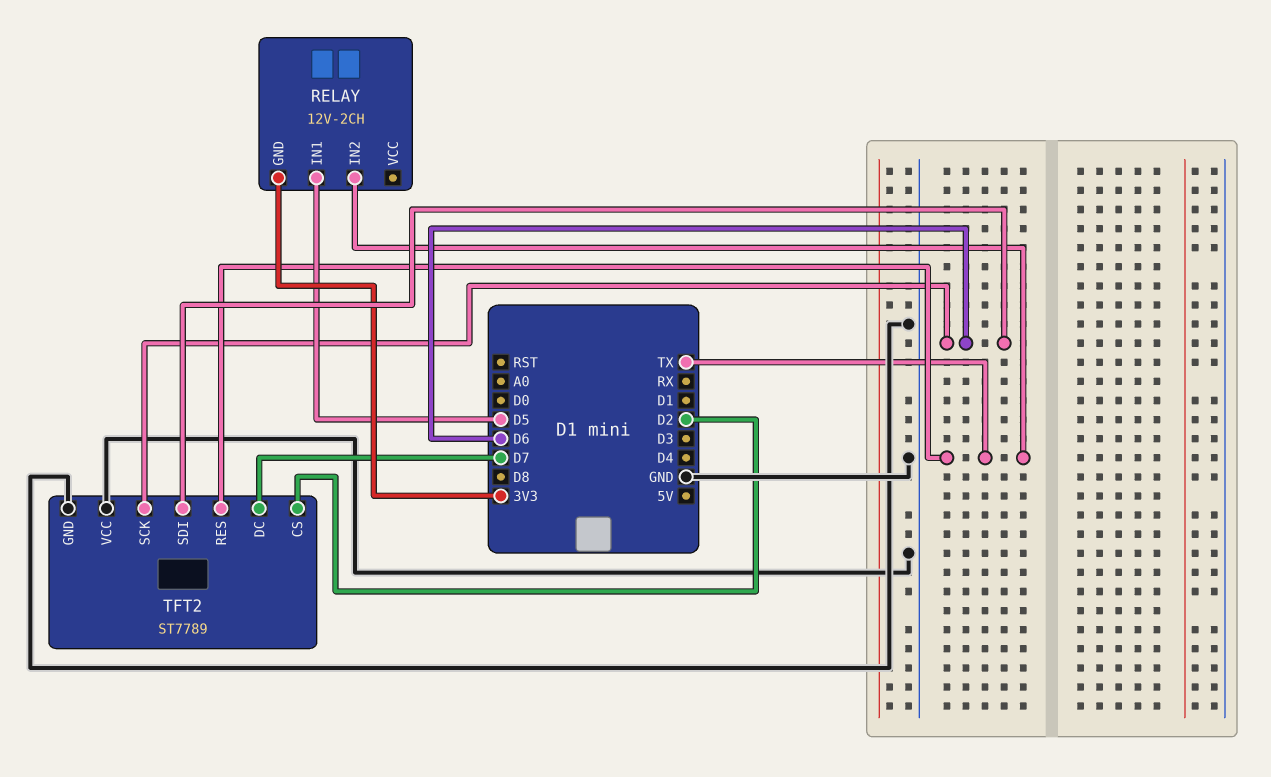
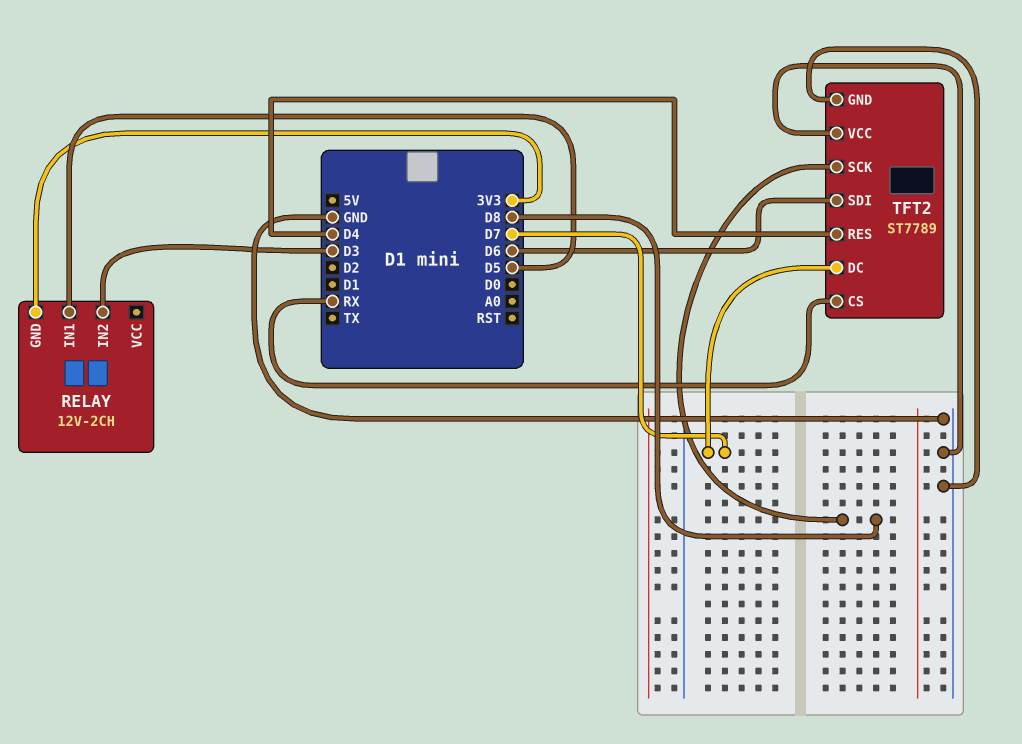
RELAY pin IN2: TX -> D3
TFT2 pin CS: D2 -> RX
TFT2 pin RES: TX -> D4
TFT2 pin SCK: D6 -> D8

